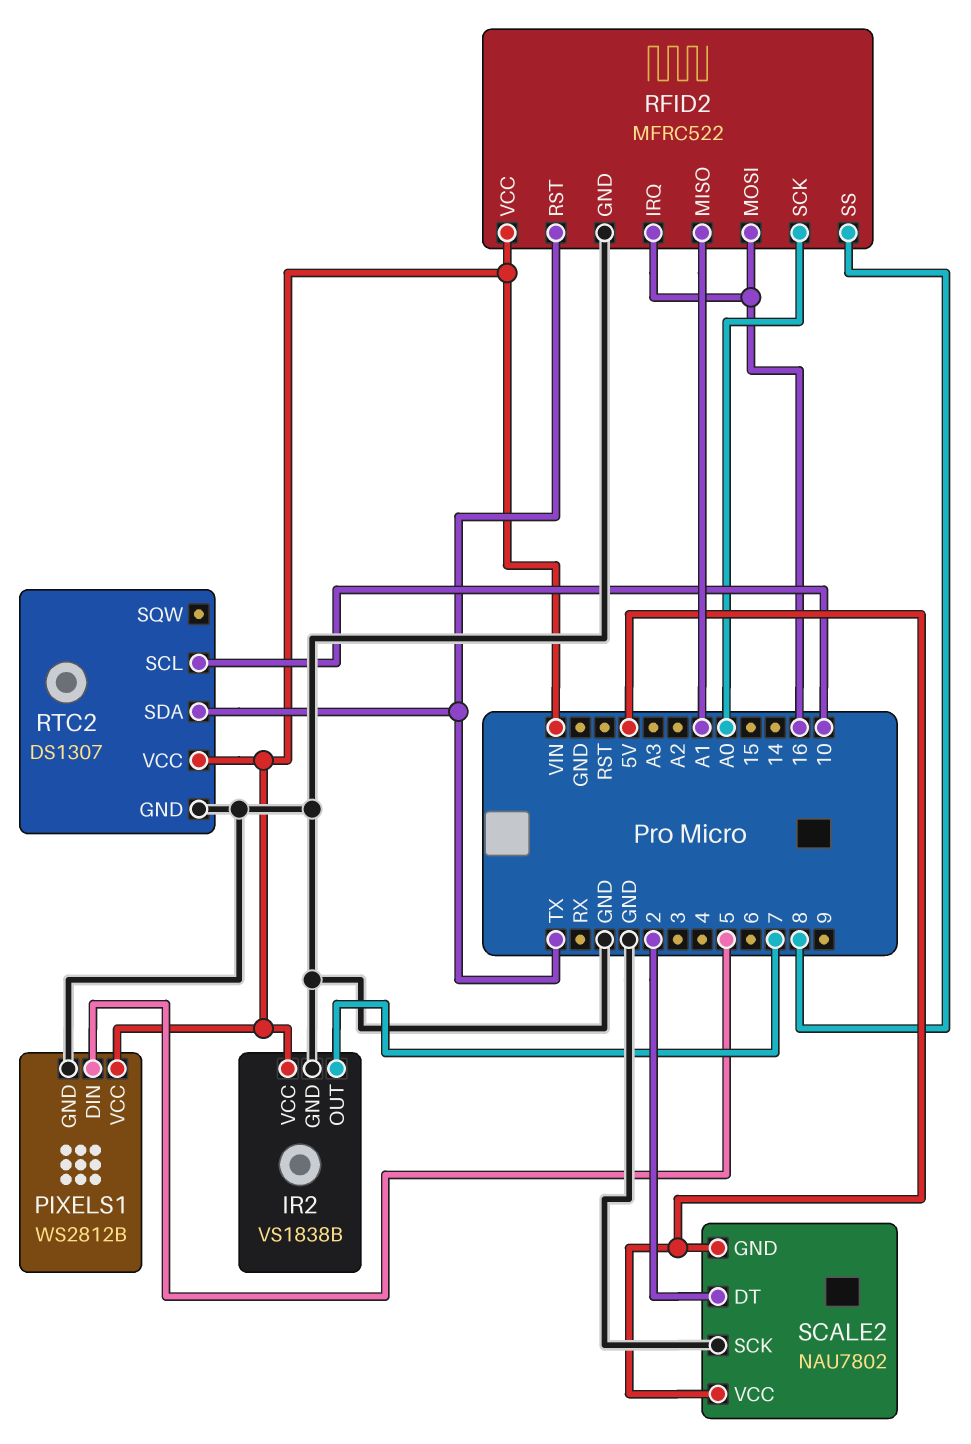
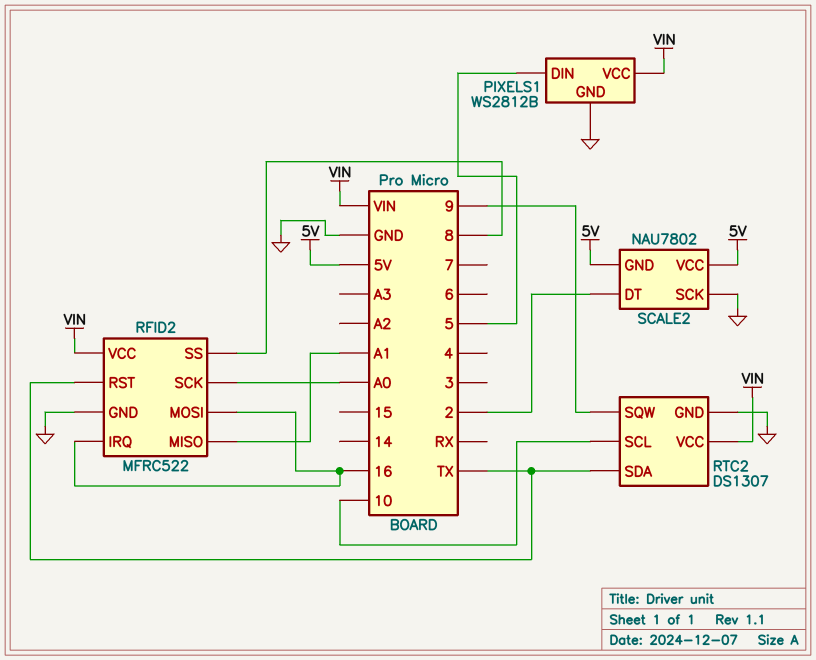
IR2: VS1838B -> none
IR2 pin GND: GND -> none
IR2 pin OUT: 7 -> none
IR2 pin VCC: VIN -> none
RTC2 pin SQW: none -> 9

